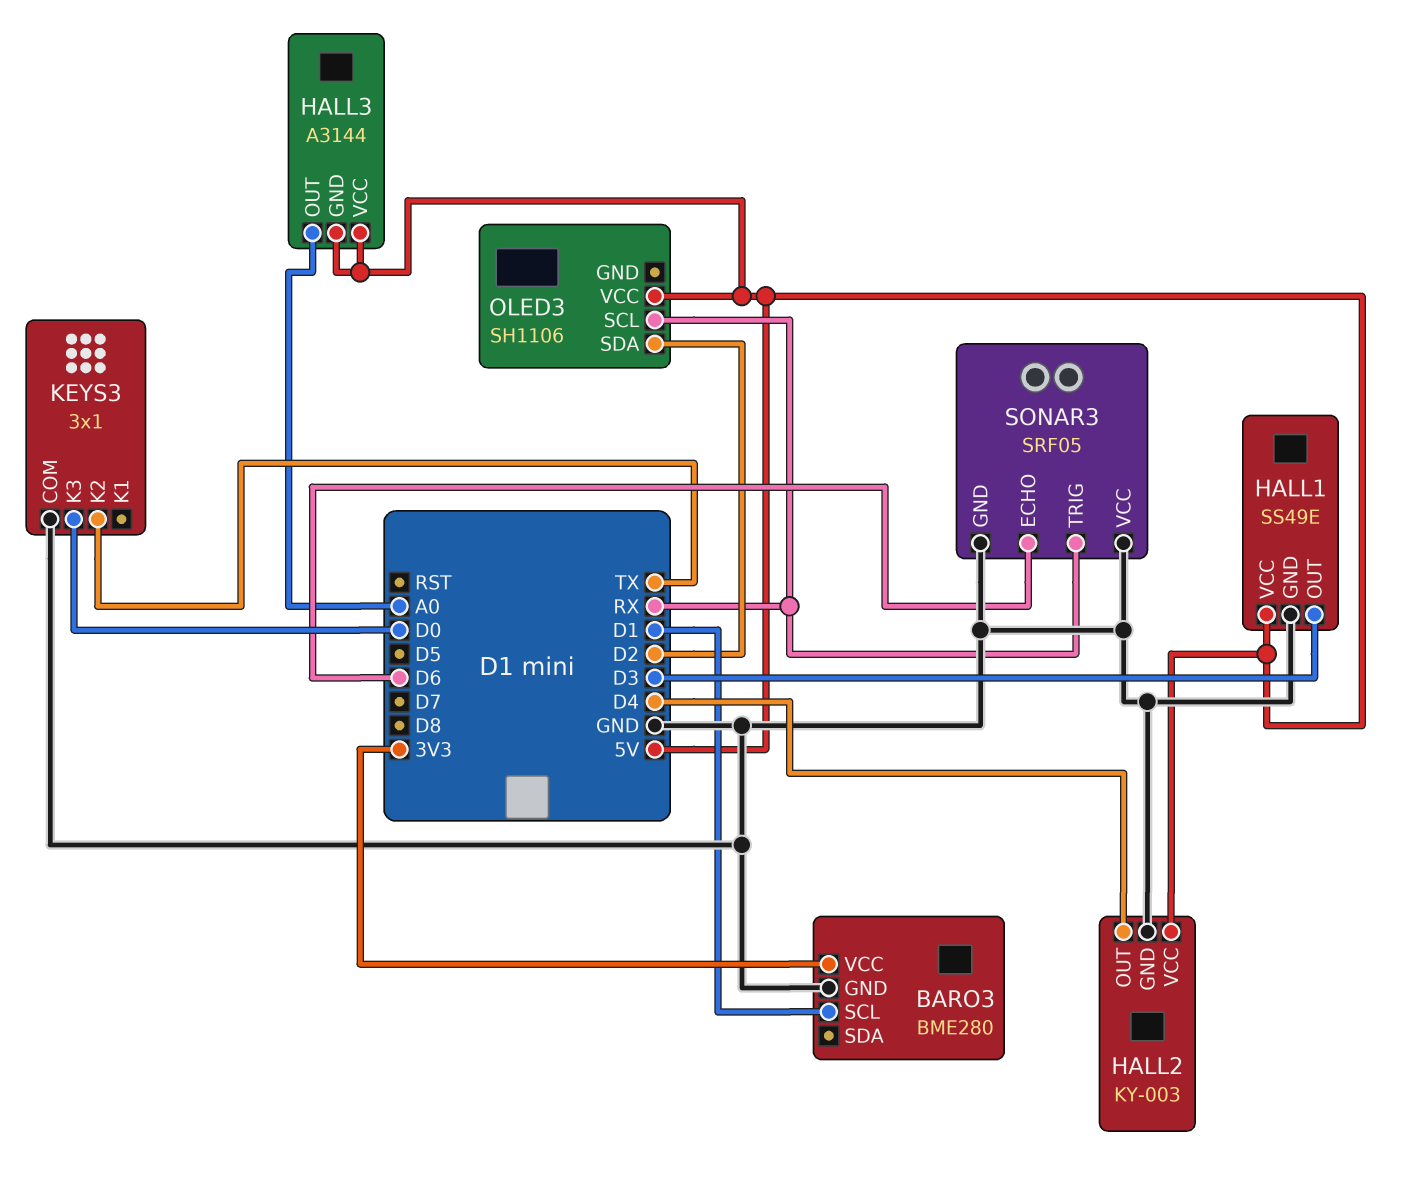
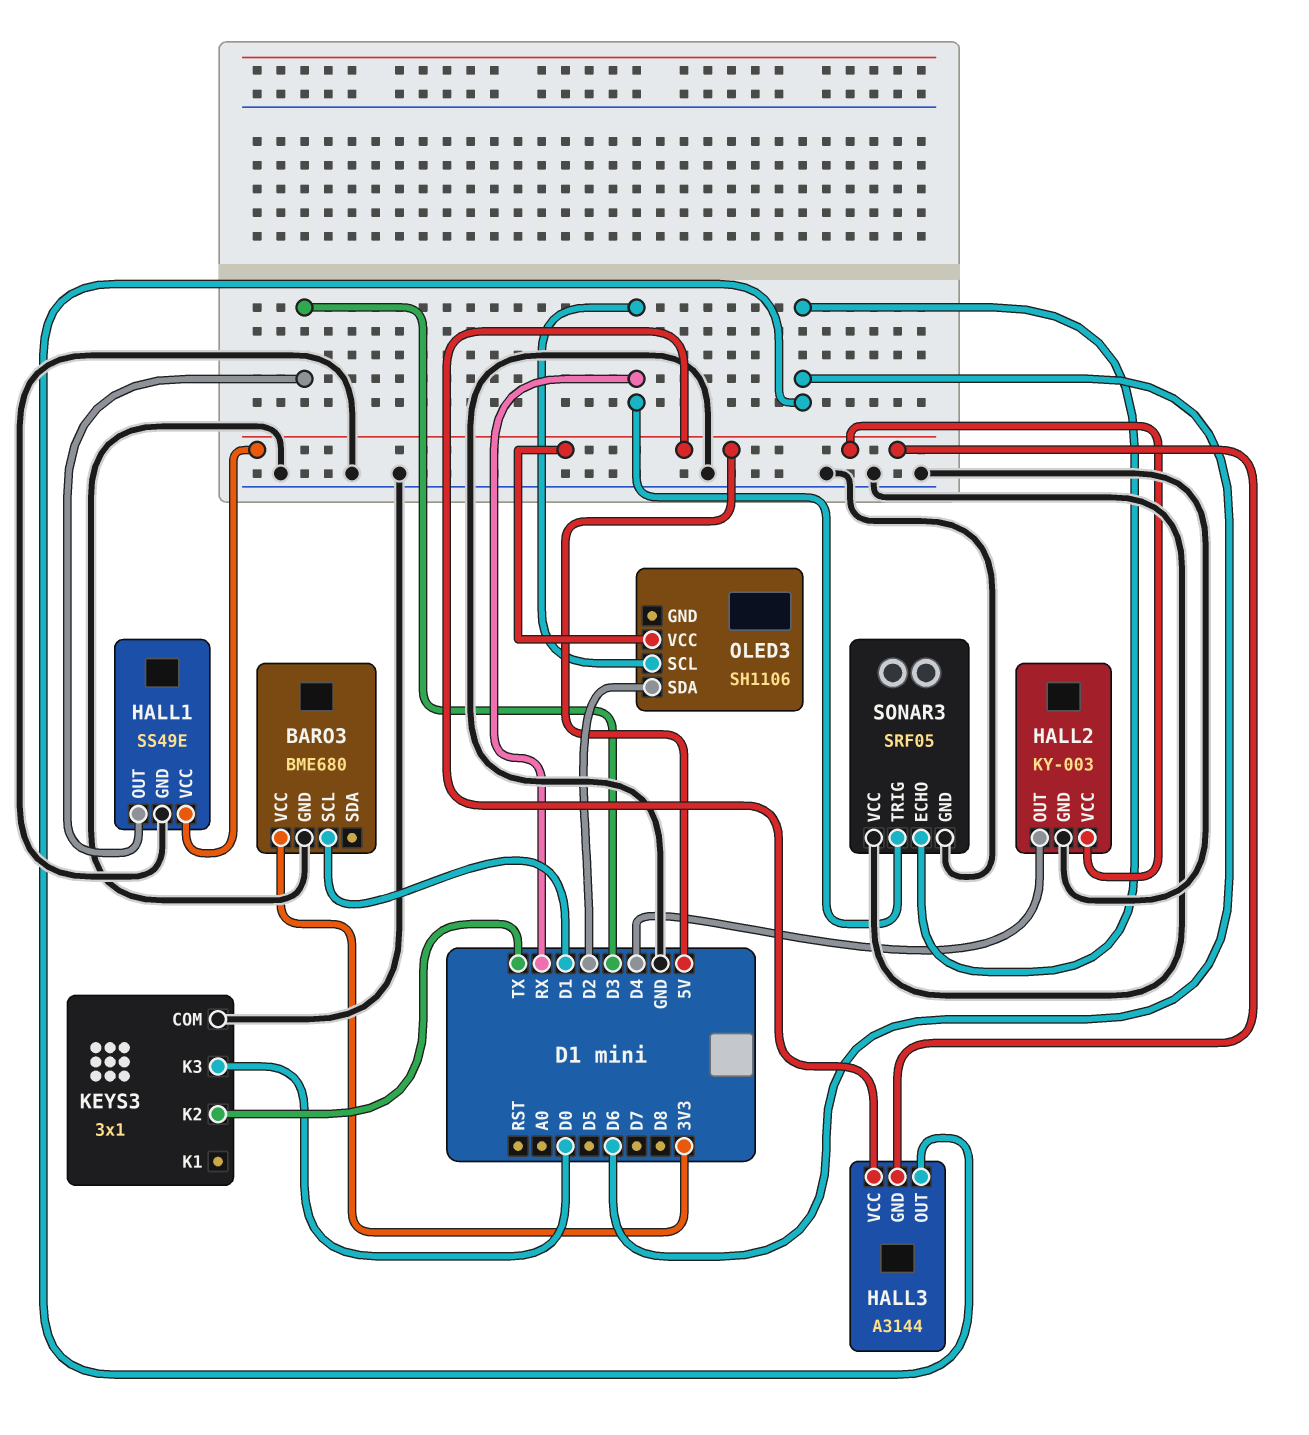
BARO3: BME280 -> BME680
HALL3 pin OUT: A0 -> D6

